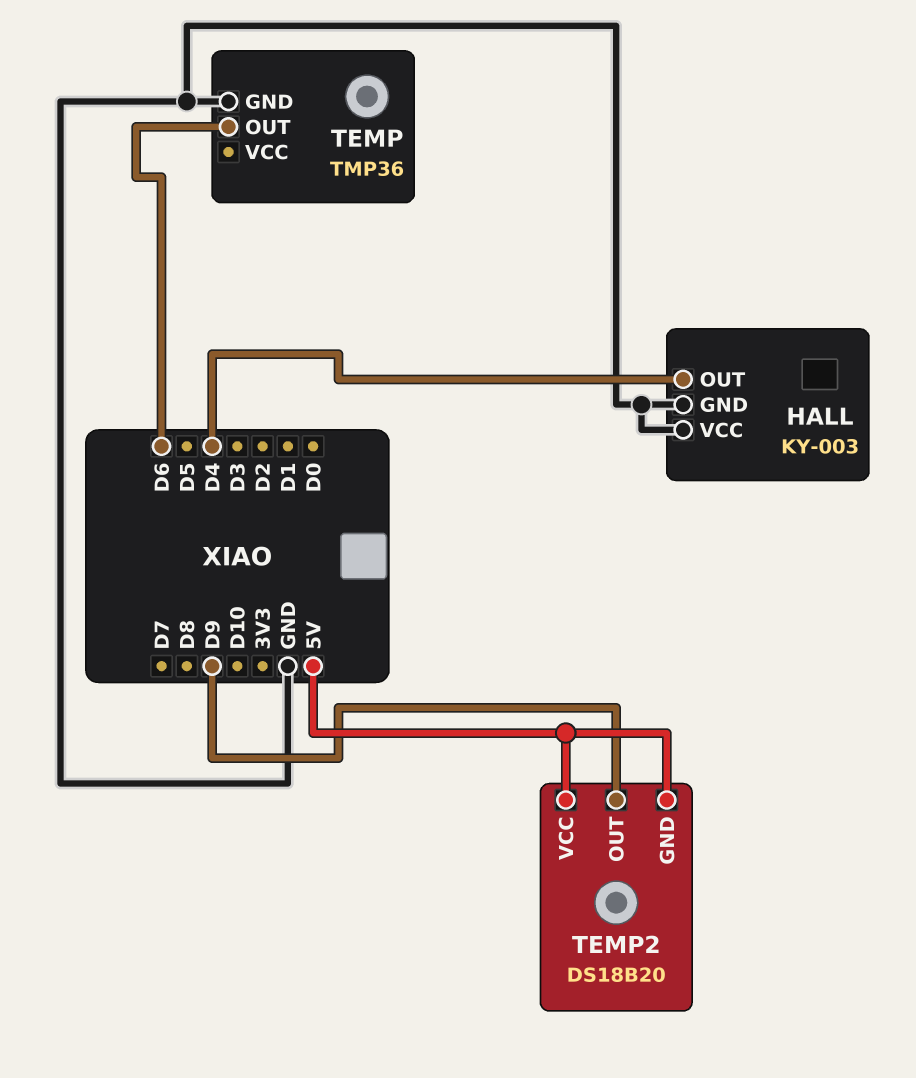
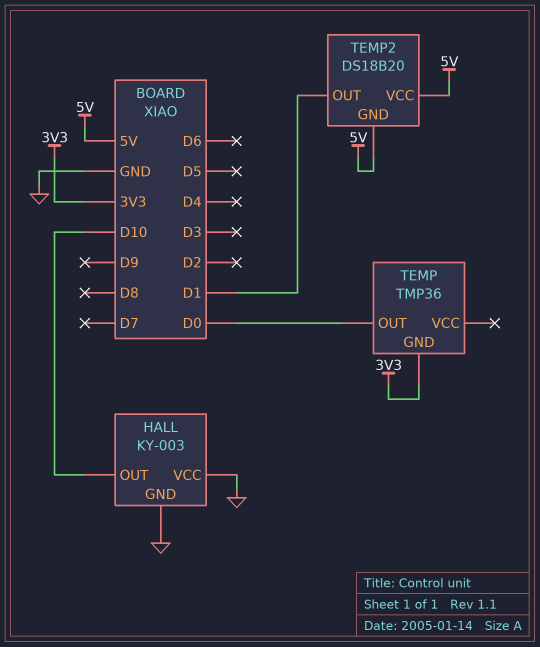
HALL pin OUT: D4 -> D10
TEMP pin GND: GND -> 3V3
TEMP pin OUT: D6 -> D0
TEMP2 pin OUT: D9 -> D1

